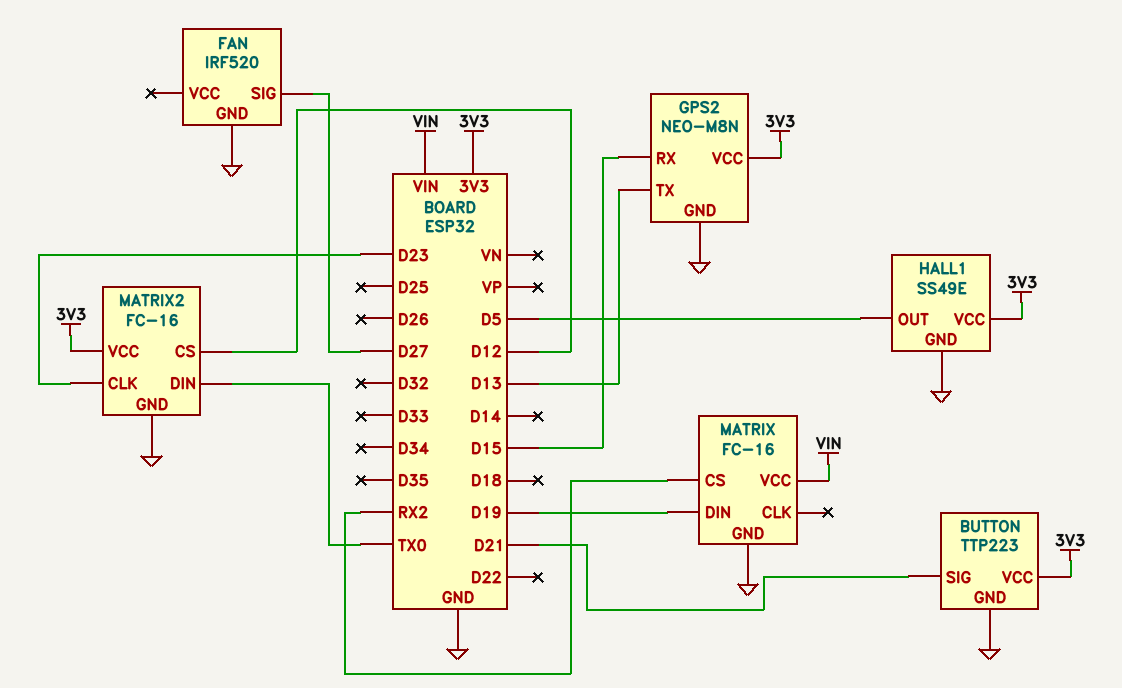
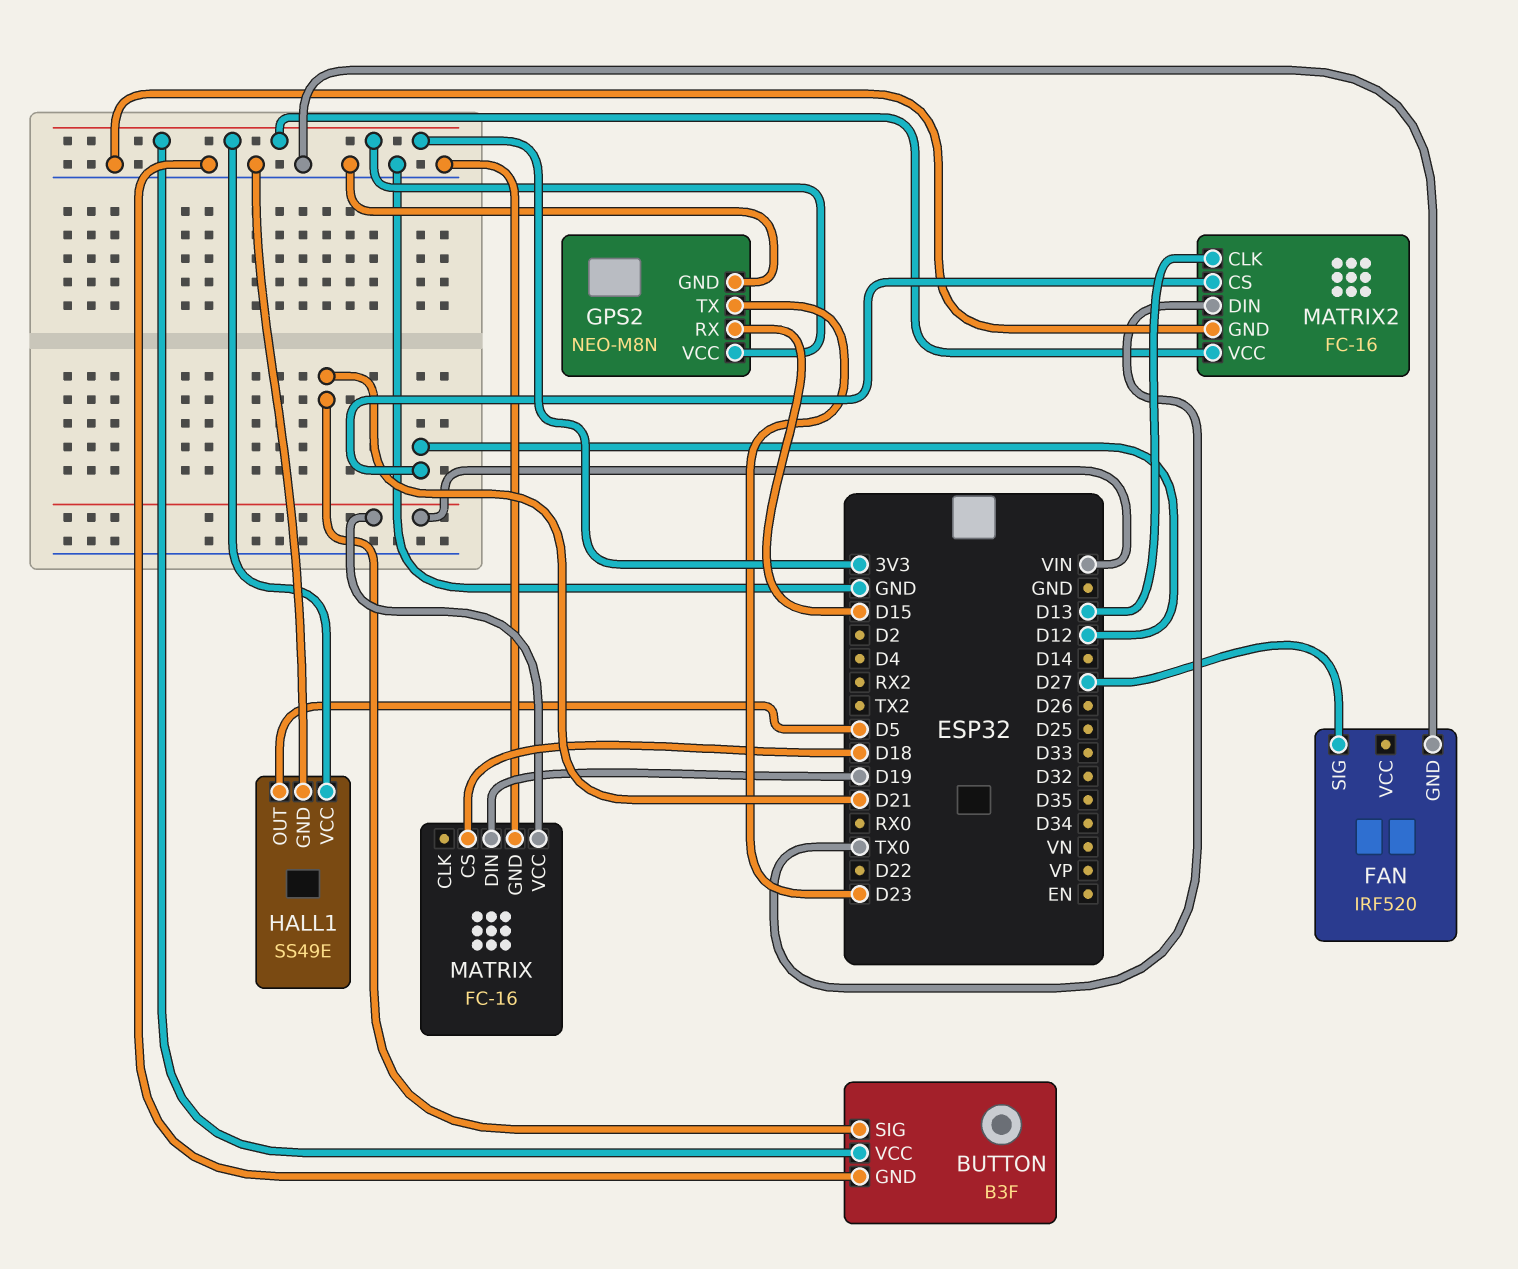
BUTTON: TTP223 -> B3F
GPS2 pin TX: D13 -> D23
MATRIX pin CS: RX2 -> D18
MATRIX2 pin CLK: D23 -> D13

